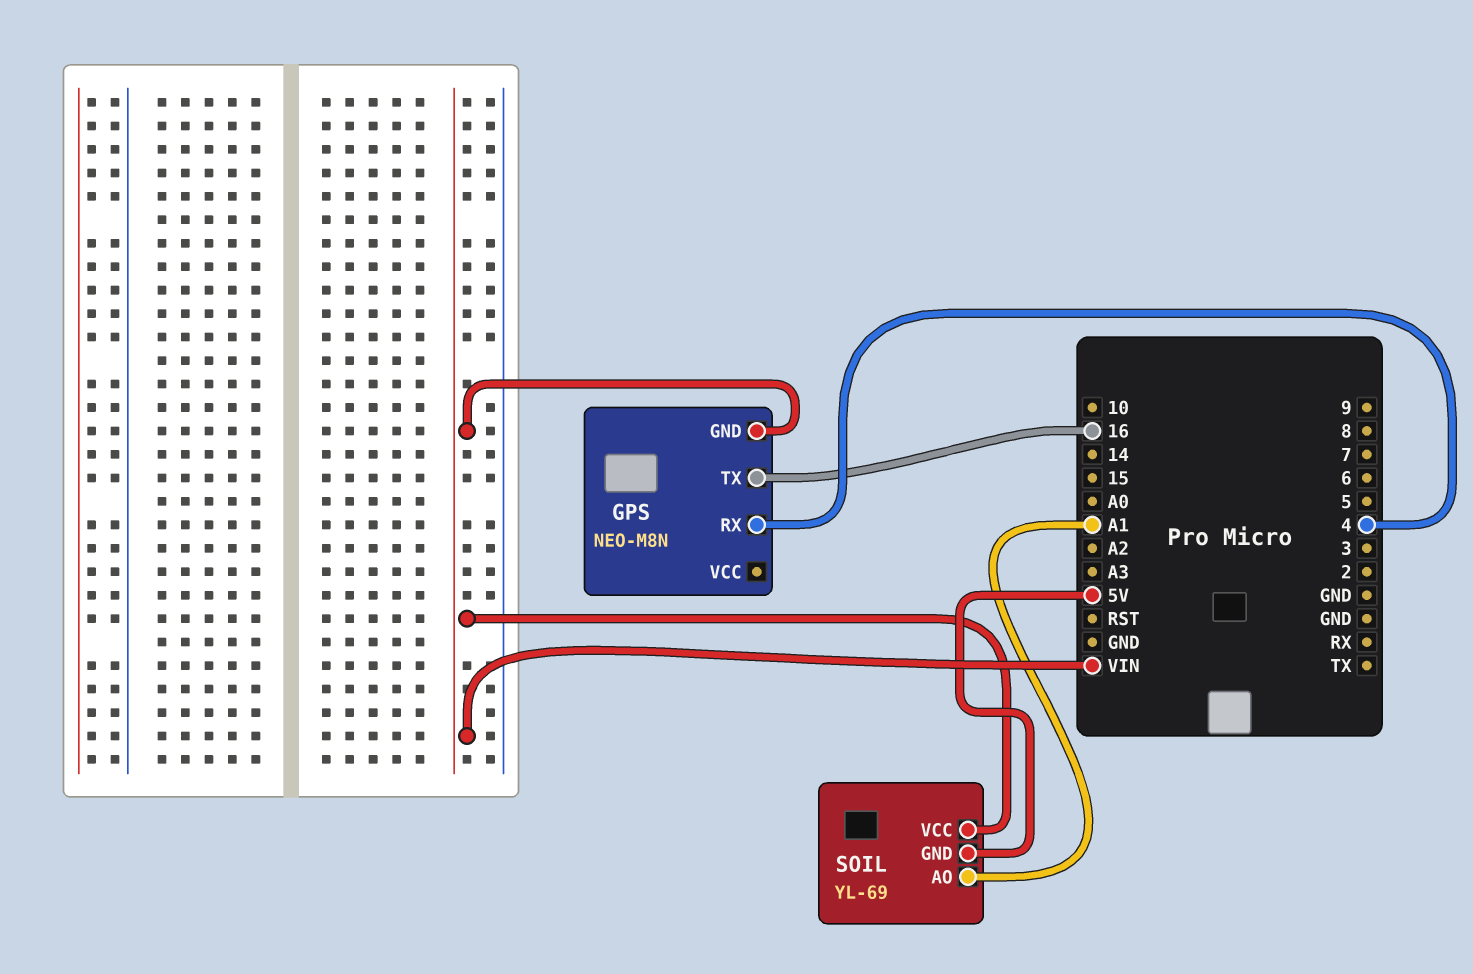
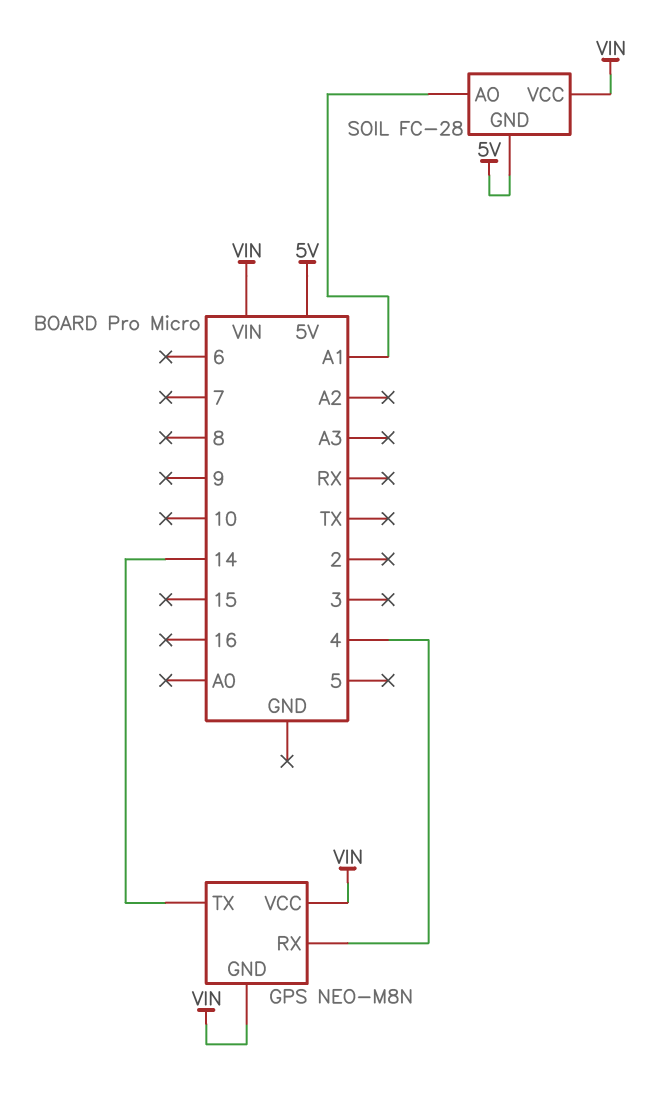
GPS pin TX: 16 -> 14
GPS pin VCC: none -> VIN
SOIL: YL-69 -> FC-28

